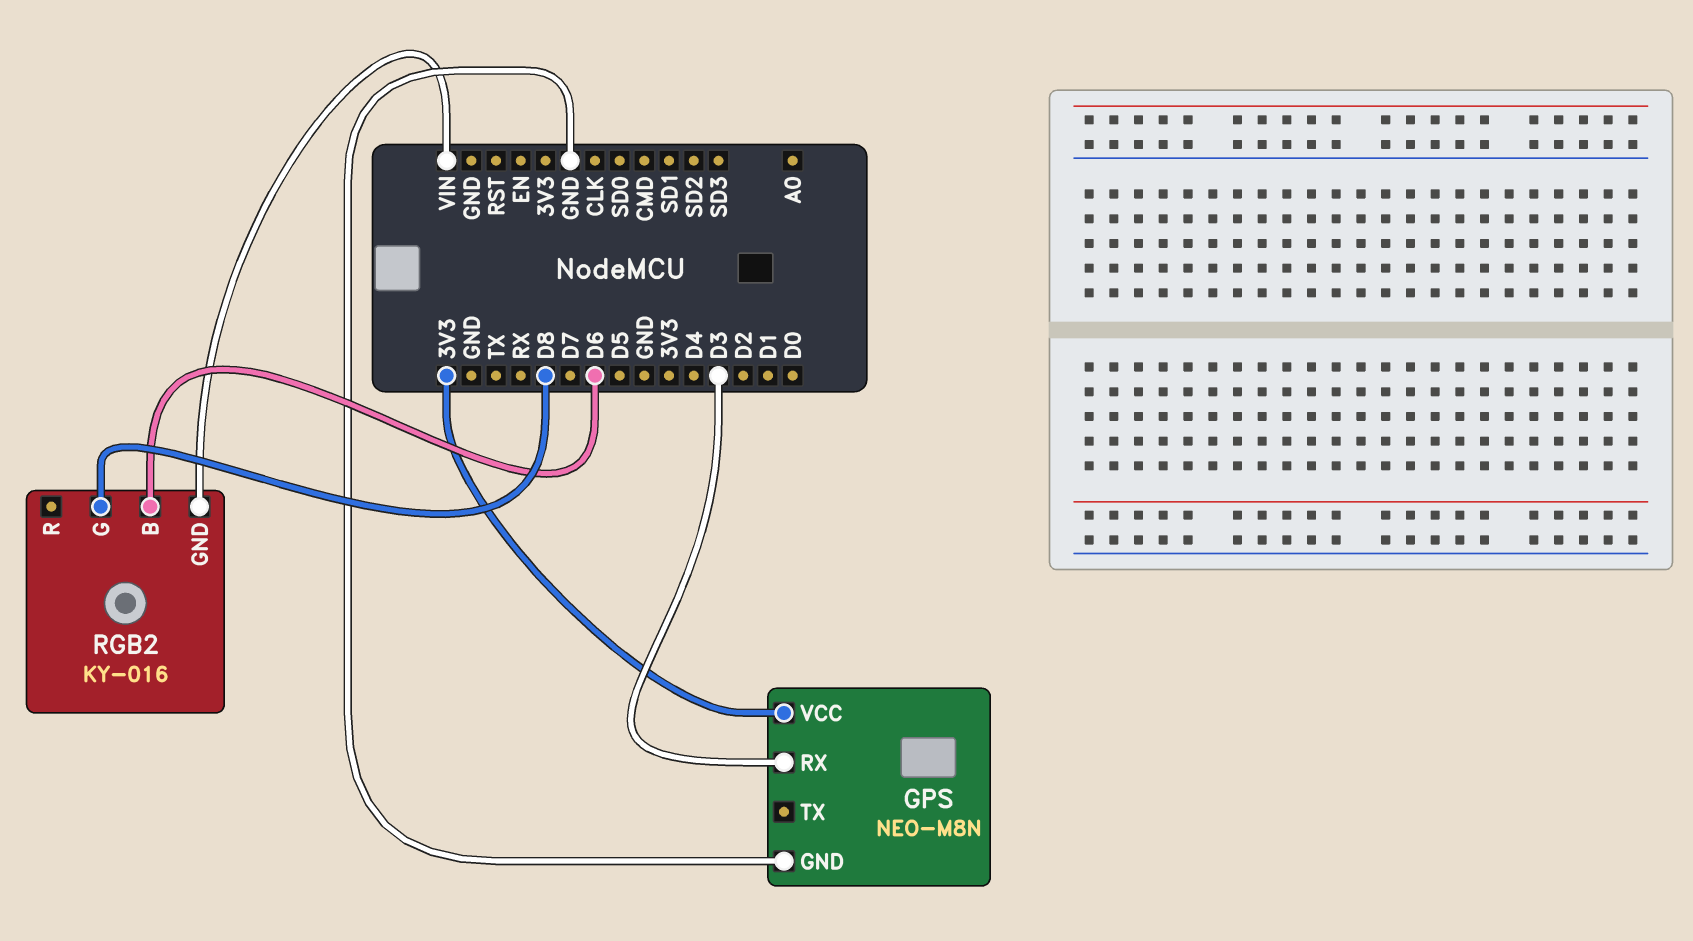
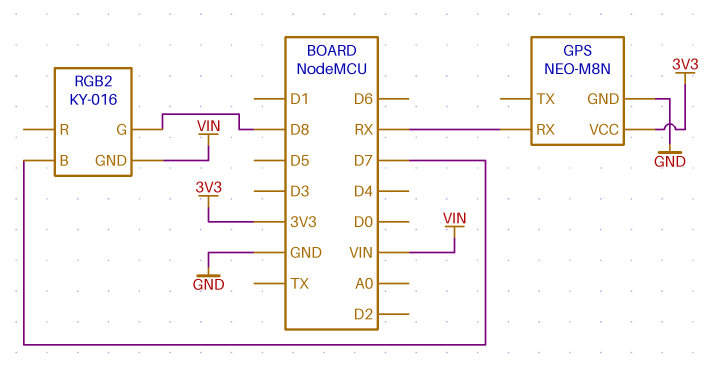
GPS pin RX: D3 -> RX
RGB2 pin B: D6 -> D7

